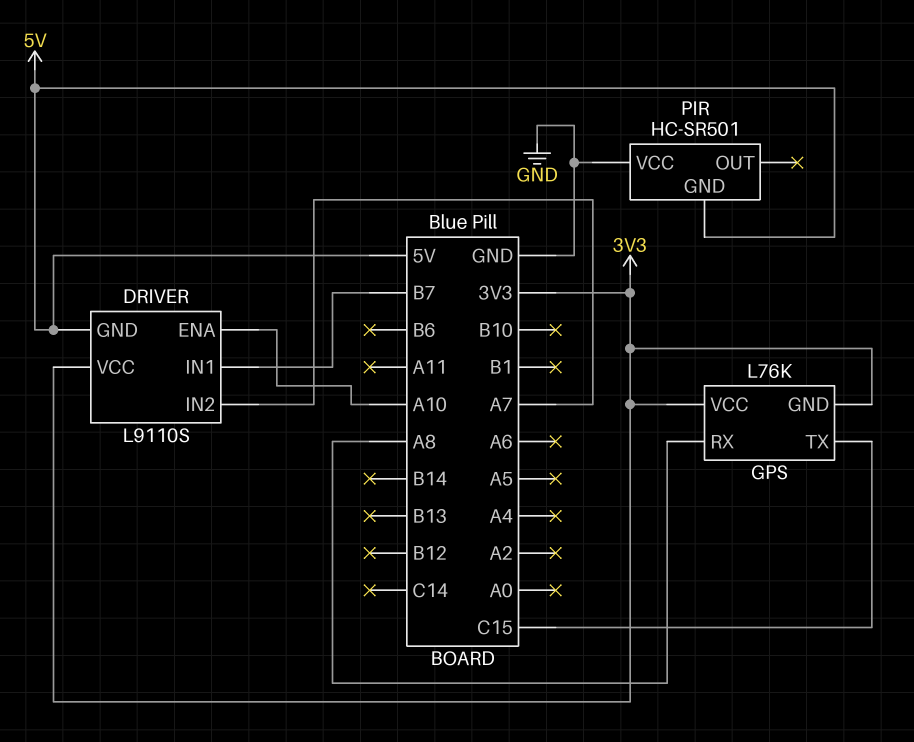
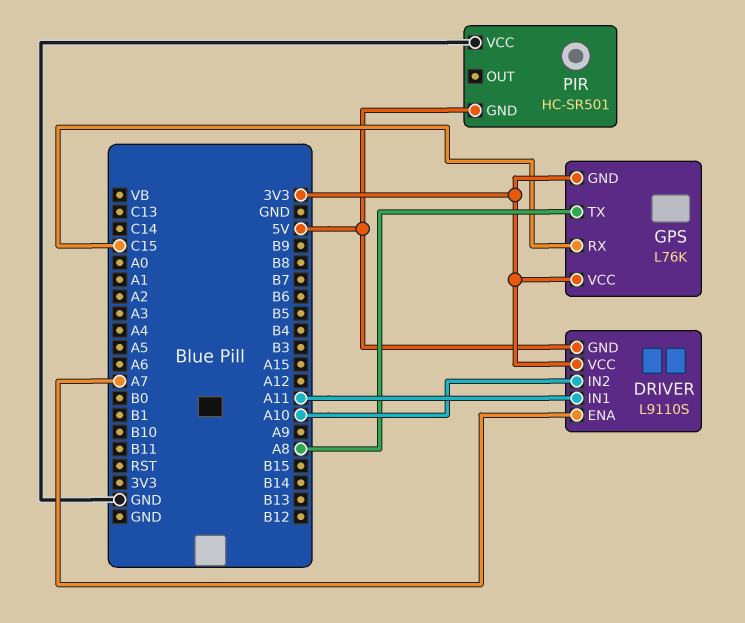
DRIVER pin ENA: A10 -> A7
DRIVER pin IN1: B7 -> A11
DRIVER pin IN2: A7 -> A10
GPS pin RX: A8 -> C15
GPS pin TX: C15 -> A8

